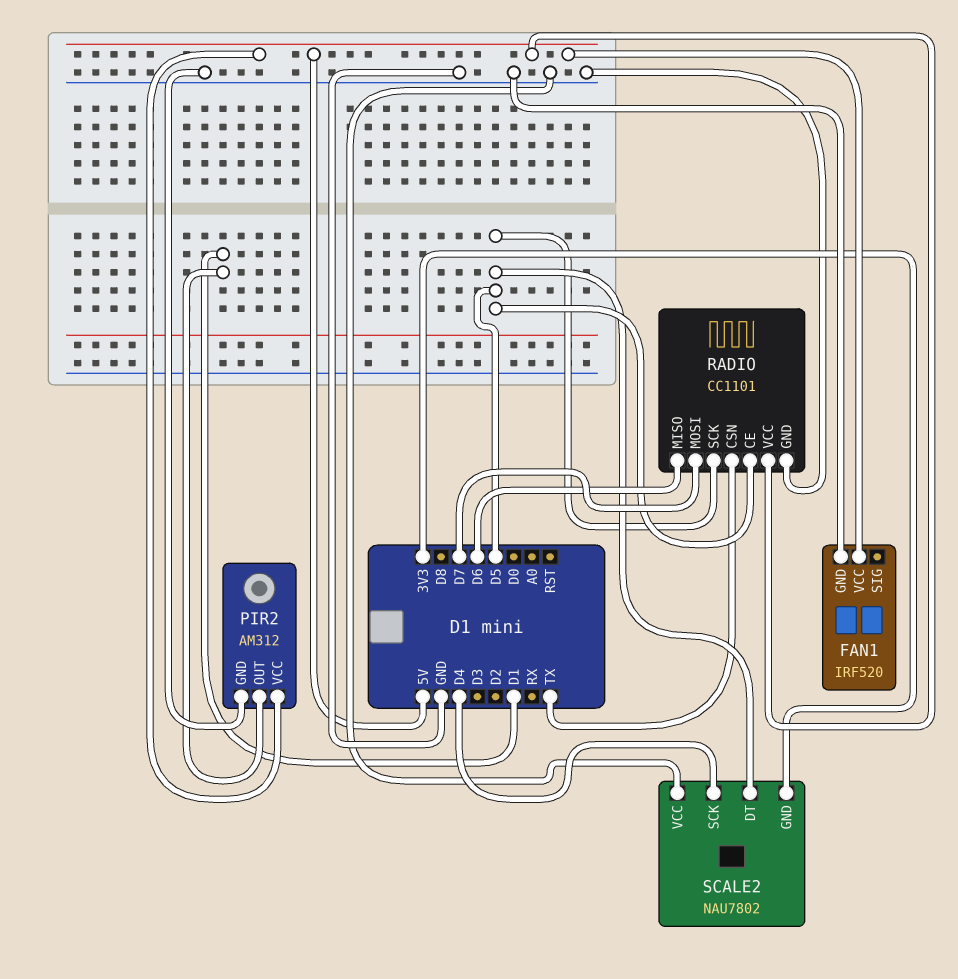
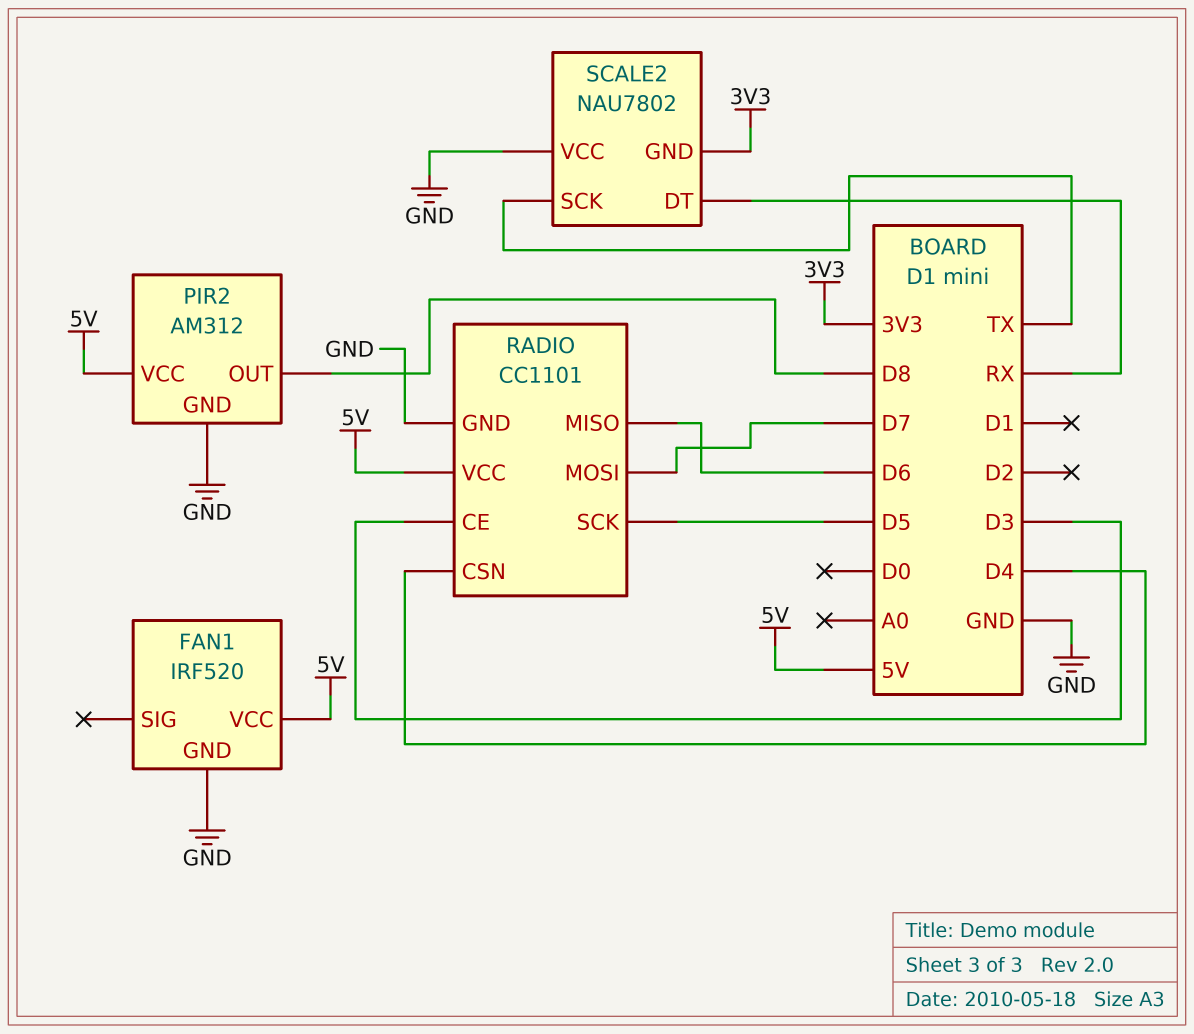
PIR2 pin OUT: D1 -> D8
RADIO pin CE: D5 -> D3
RADIO pin CSN: TX -> D4
SCALE2 pin DT: D5 -> RX
SCALE2 pin SCK: D4 -> TX

